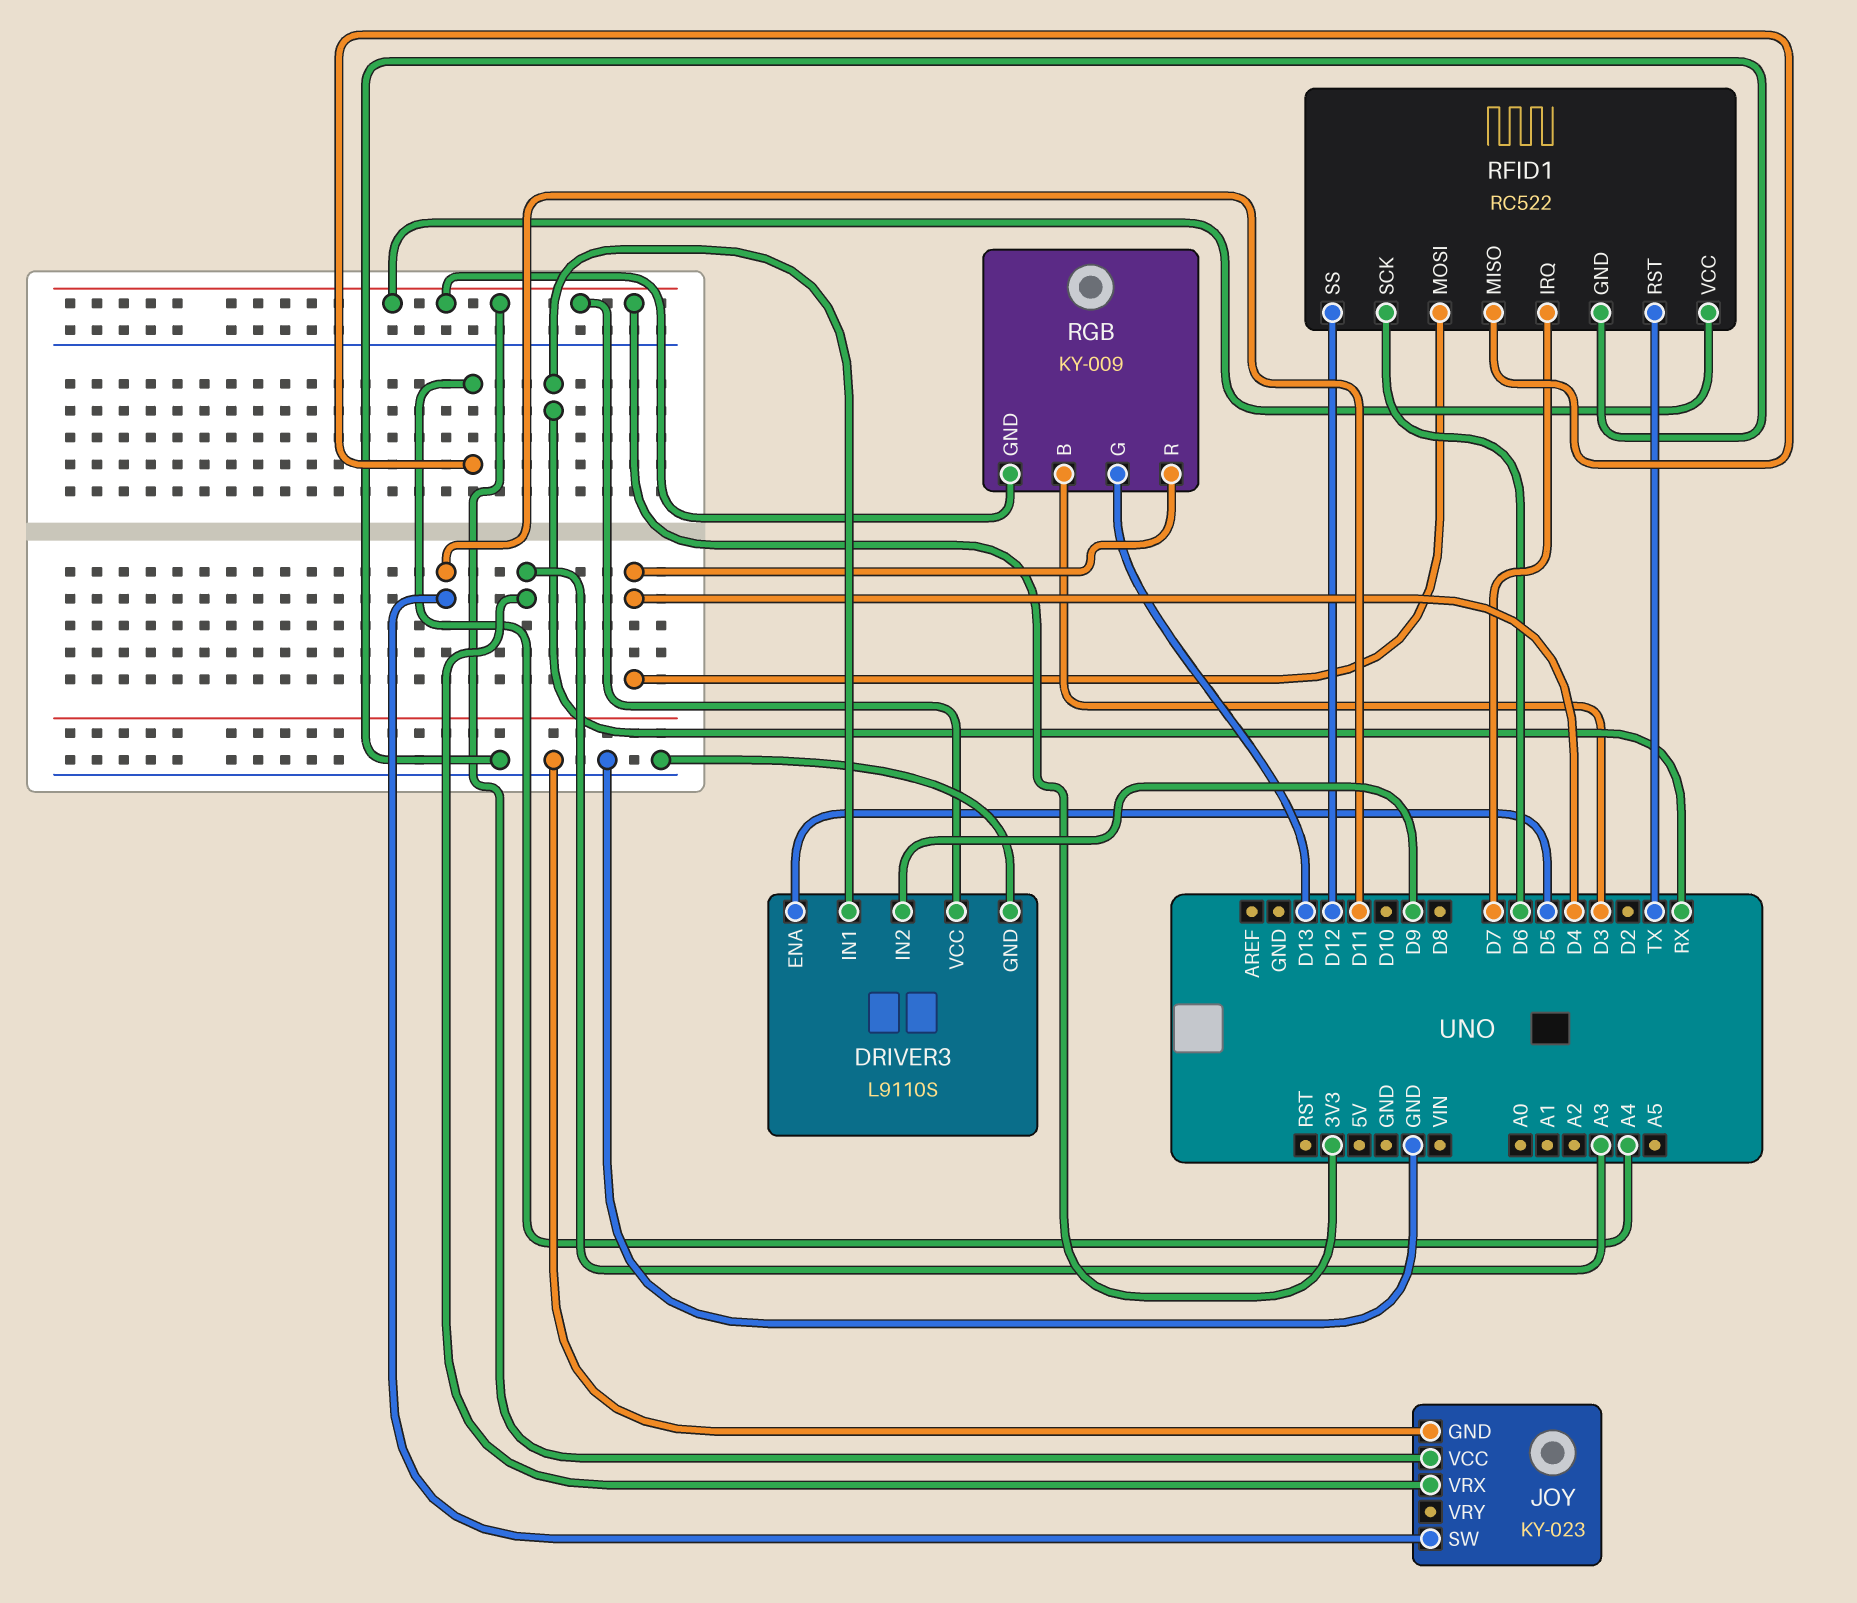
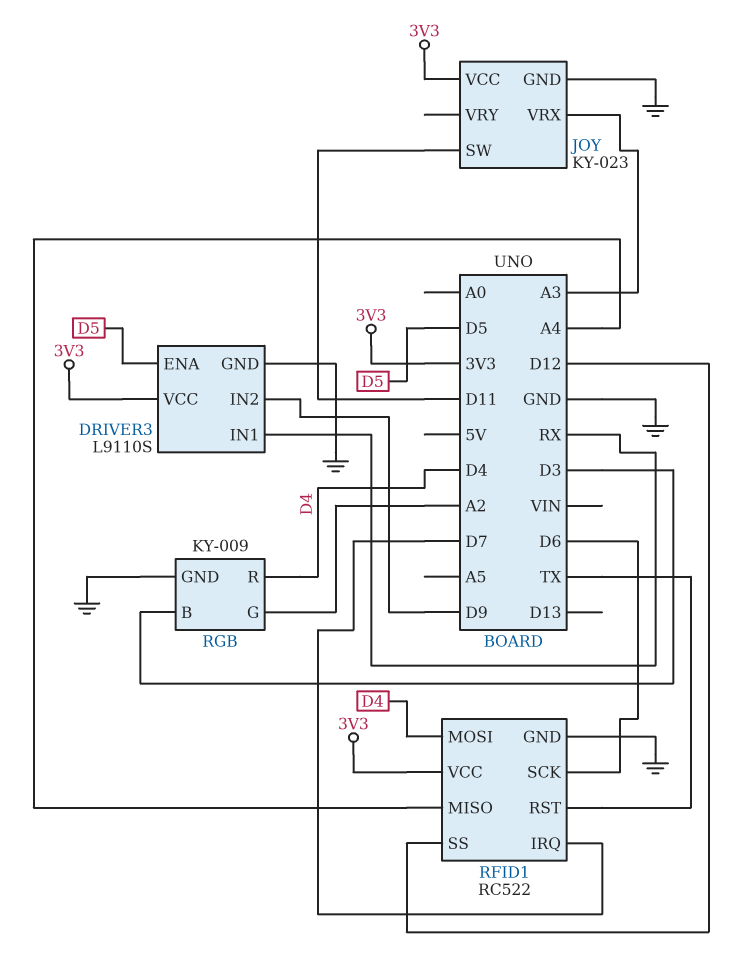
RGB pin G: D13 -> A2
RGB pin GND: 3V3 -> GND

